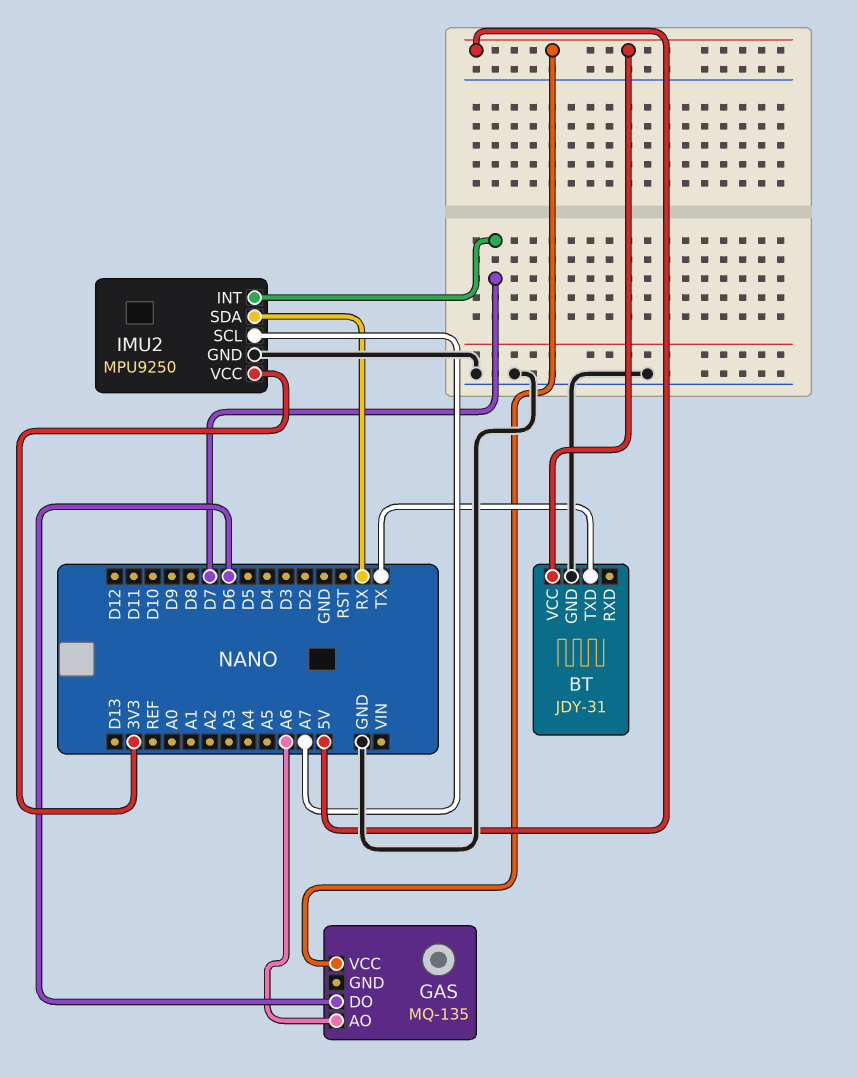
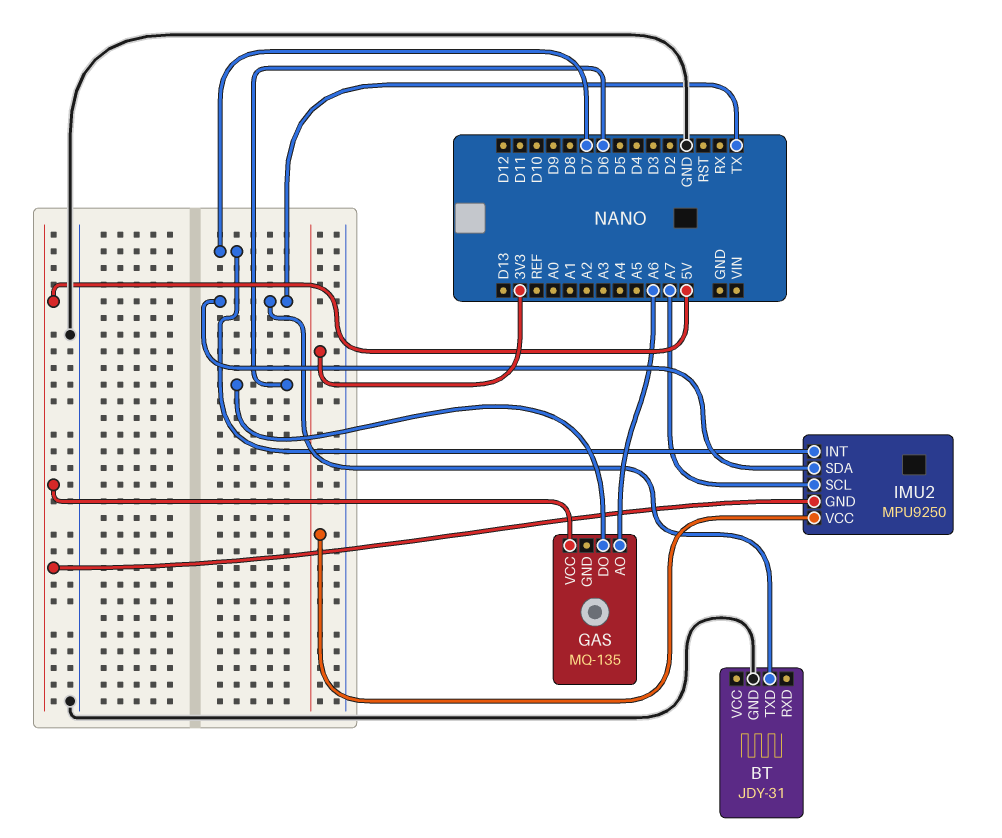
BT pin VCC: 5V -> none
IMU2 pin GND: GND -> 5V
IMU2 pin SDA: RX -> TX

